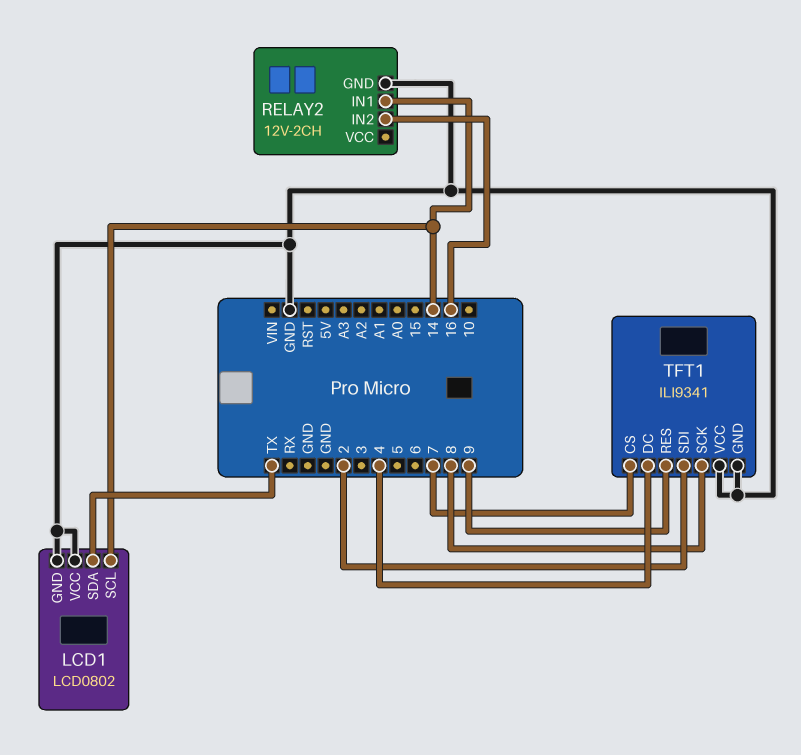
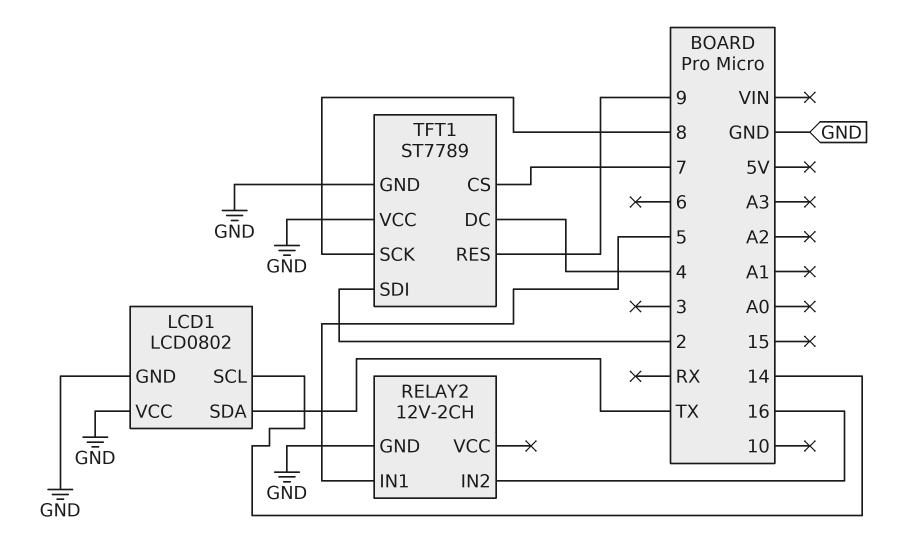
RELAY2 pin IN1: 14 -> 5
TFT1: ILI9341 -> ST7789

